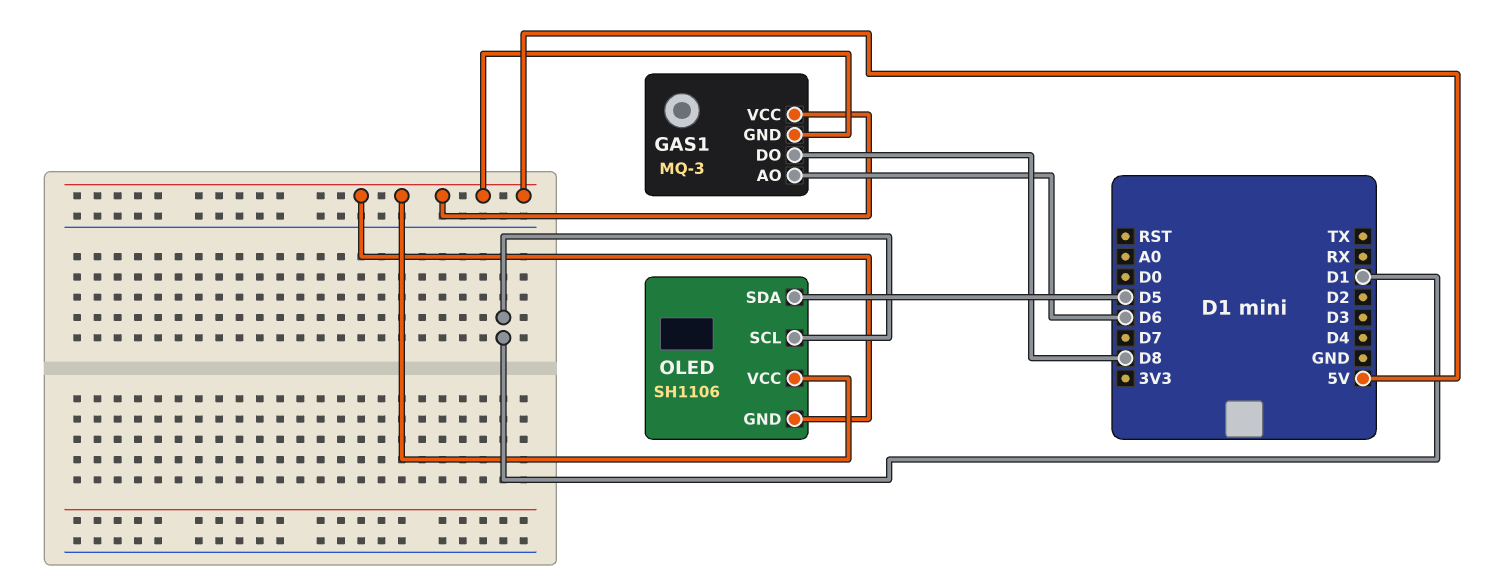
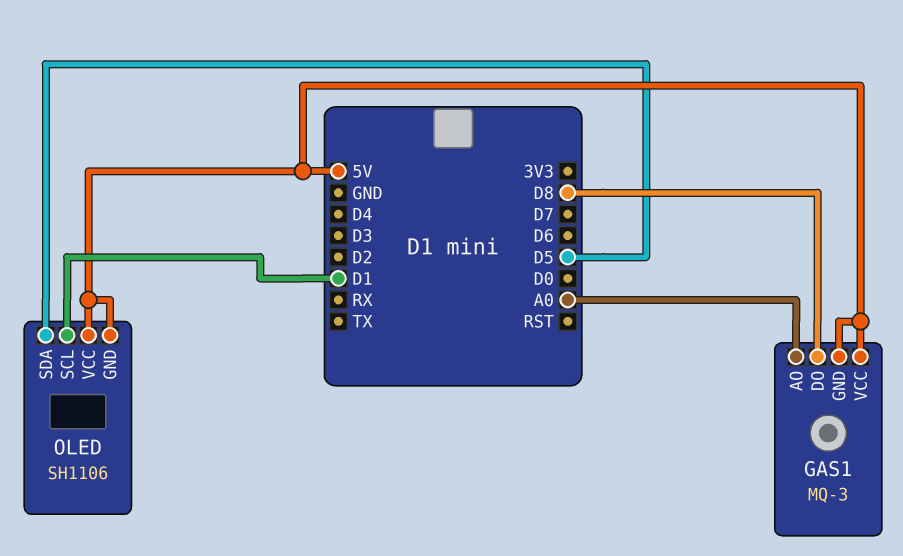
GAS1 pin AO: D6 -> A0

